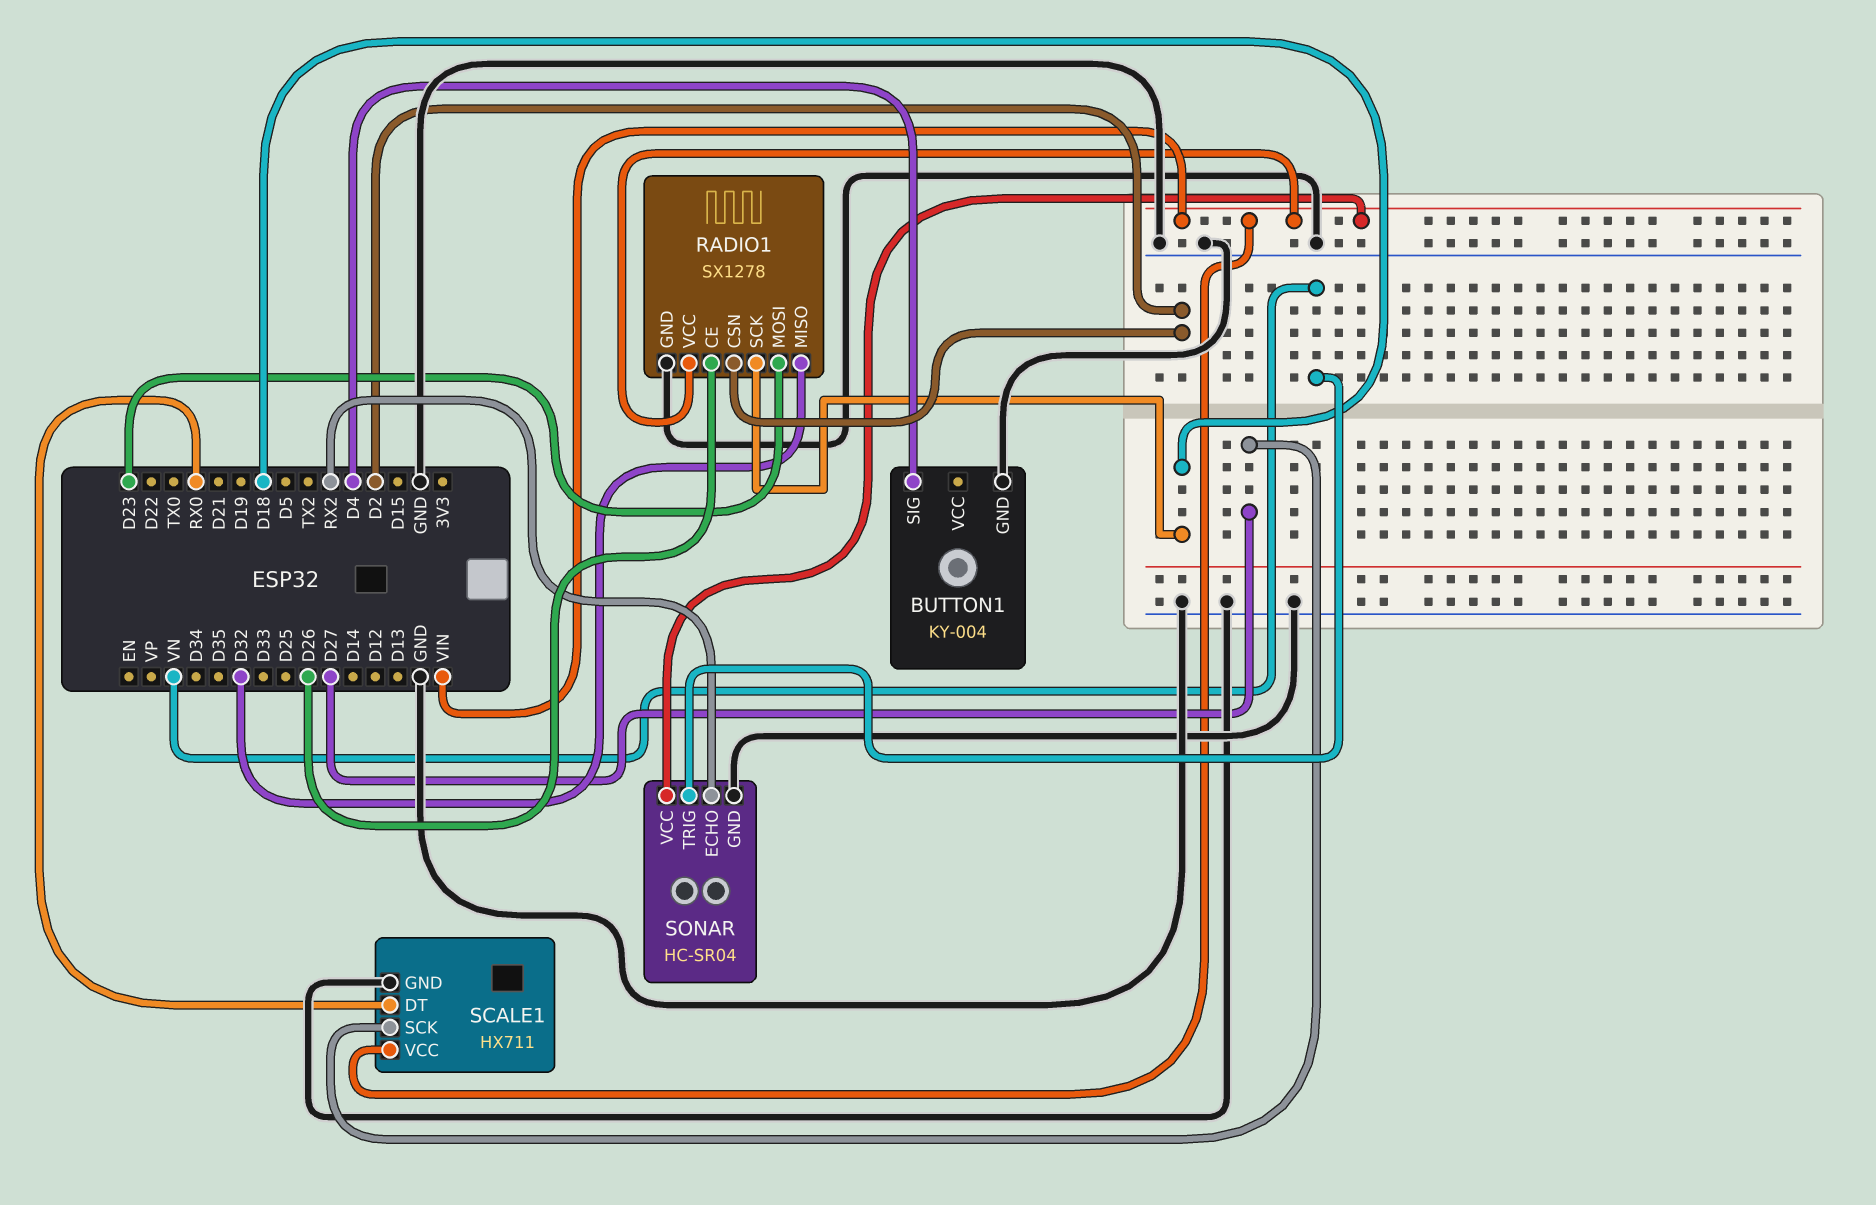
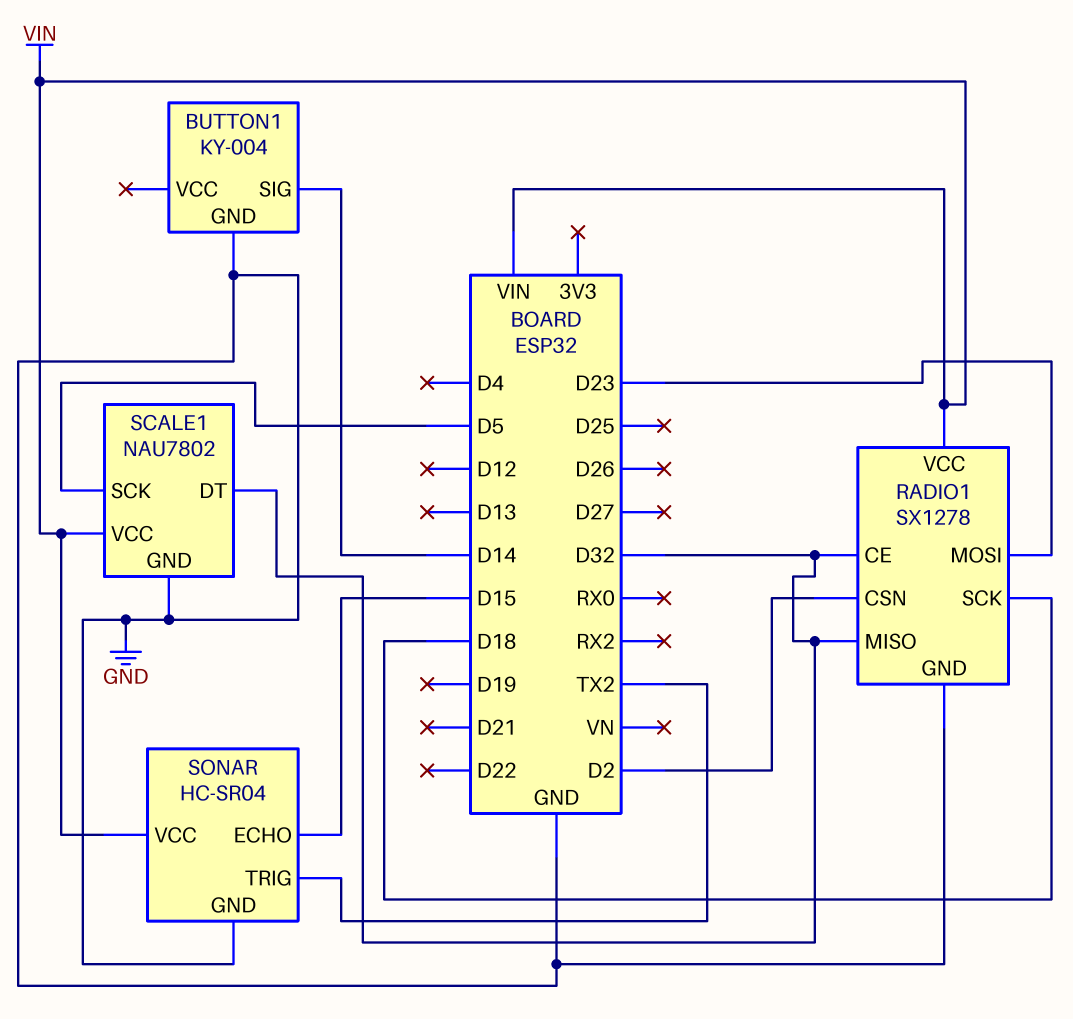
BUTTON1 pin SIG: D4 -> D14
RADIO1 pin CE: D26 -> D32
SCALE1: HX711 -> NAU7802
SCALE1 pin DT: RX0 -> D32
SCALE1 pin SCK: D27 -> D5
SONAR pin ECHO: RX2 -> D15
SONAR pin TRIG: VN -> TX2

